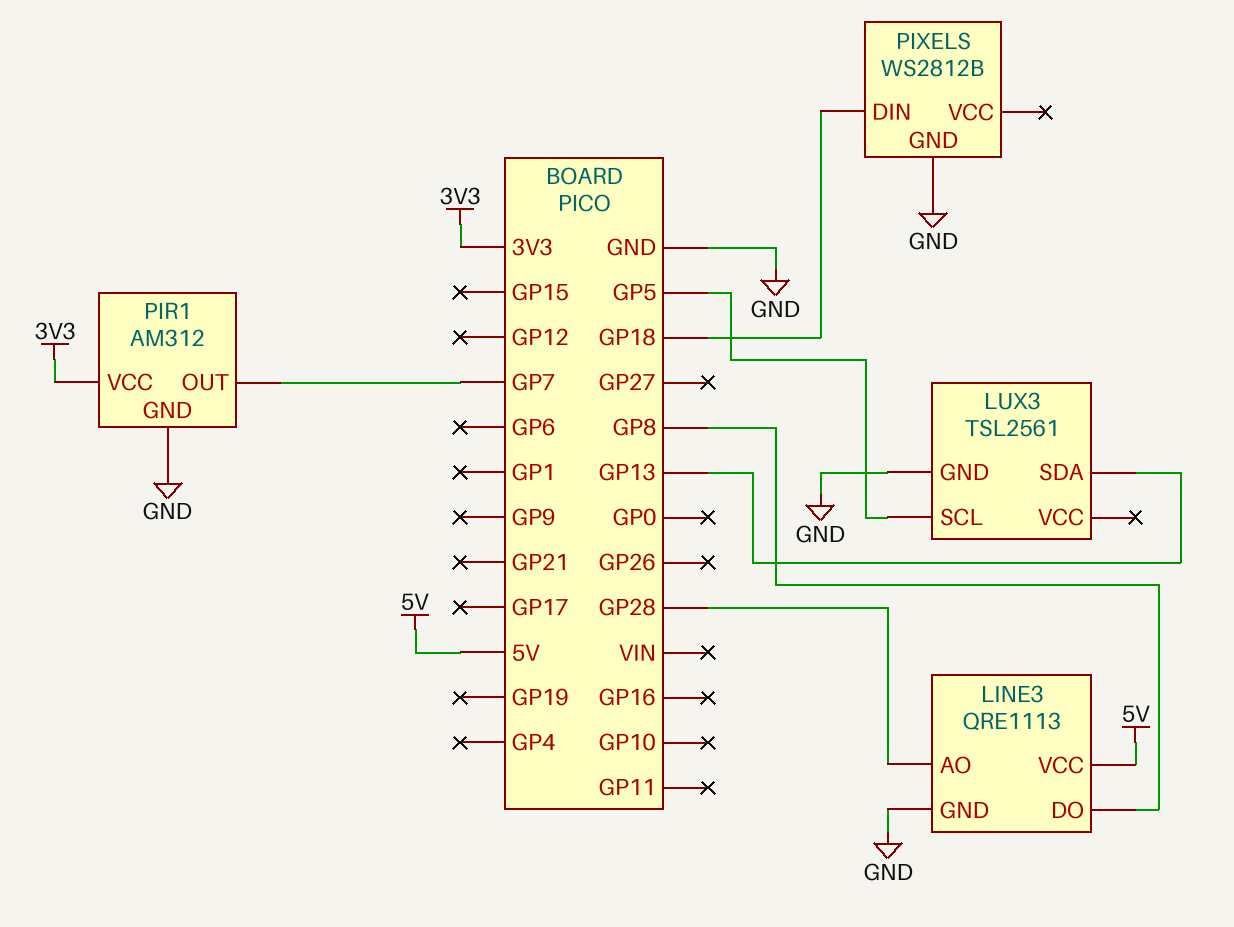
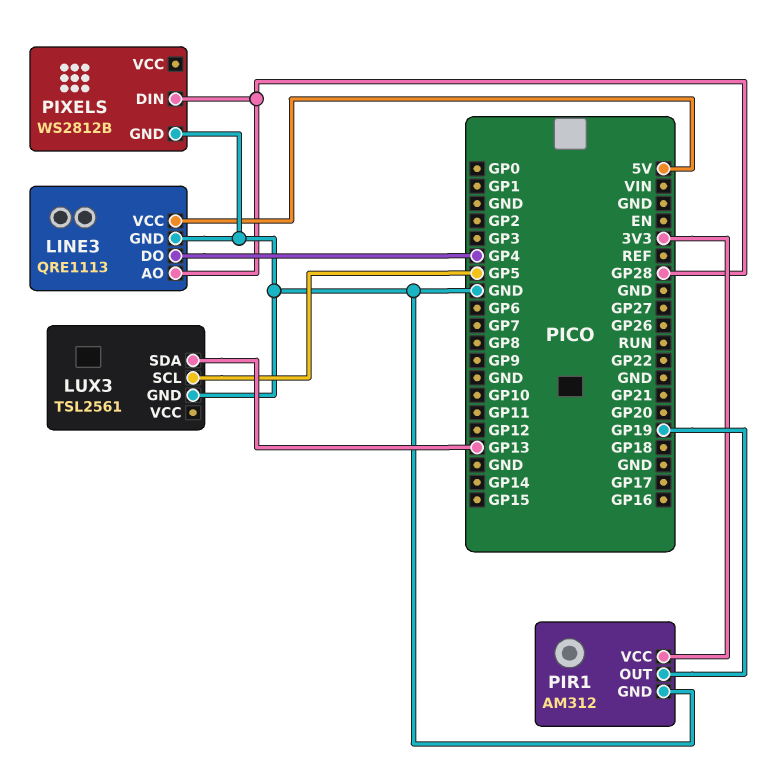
LINE3 pin DO: GP8 -> GP4
PIR1 pin OUT: GP7 -> GP19
PIXELS pin DIN: GP18 -> GP28

